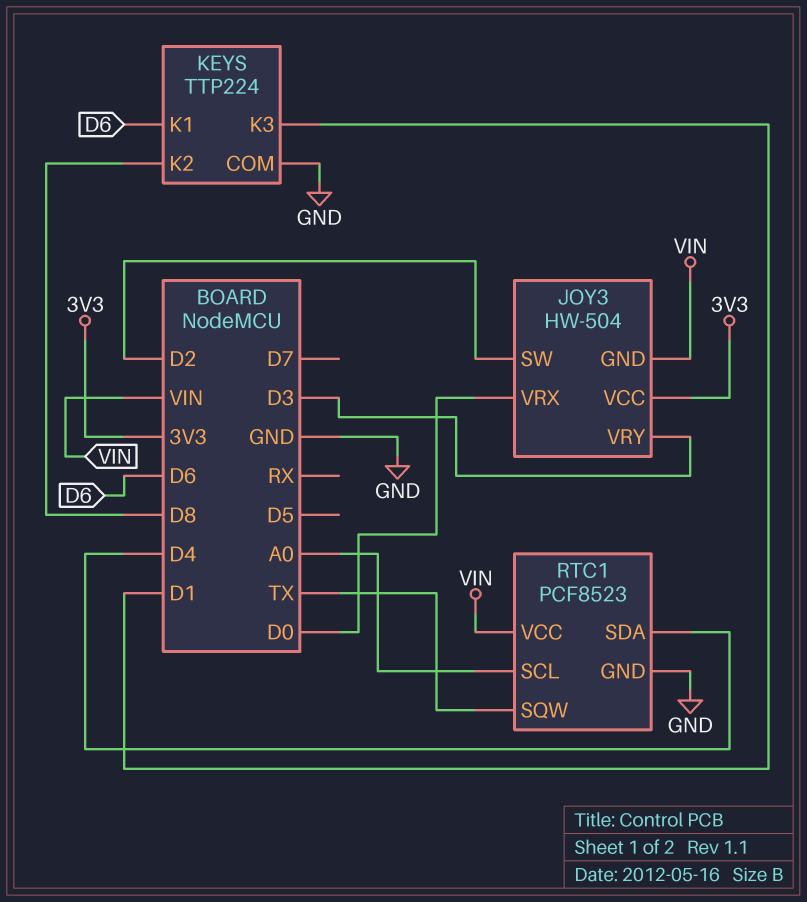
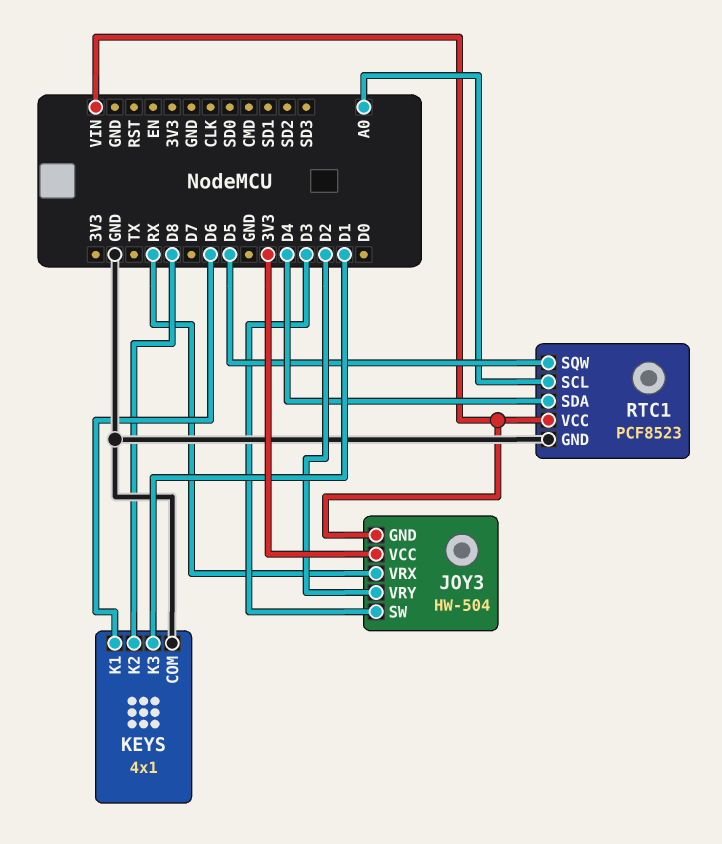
JOY3 pin SW: D2 -> D3
JOY3 pin VRX: D0 -> RX
JOY3 pin VRY: D3 -> D2
KEYS: TTP224 -> 4x1
RTC1 pin SQW: TX -> D5

